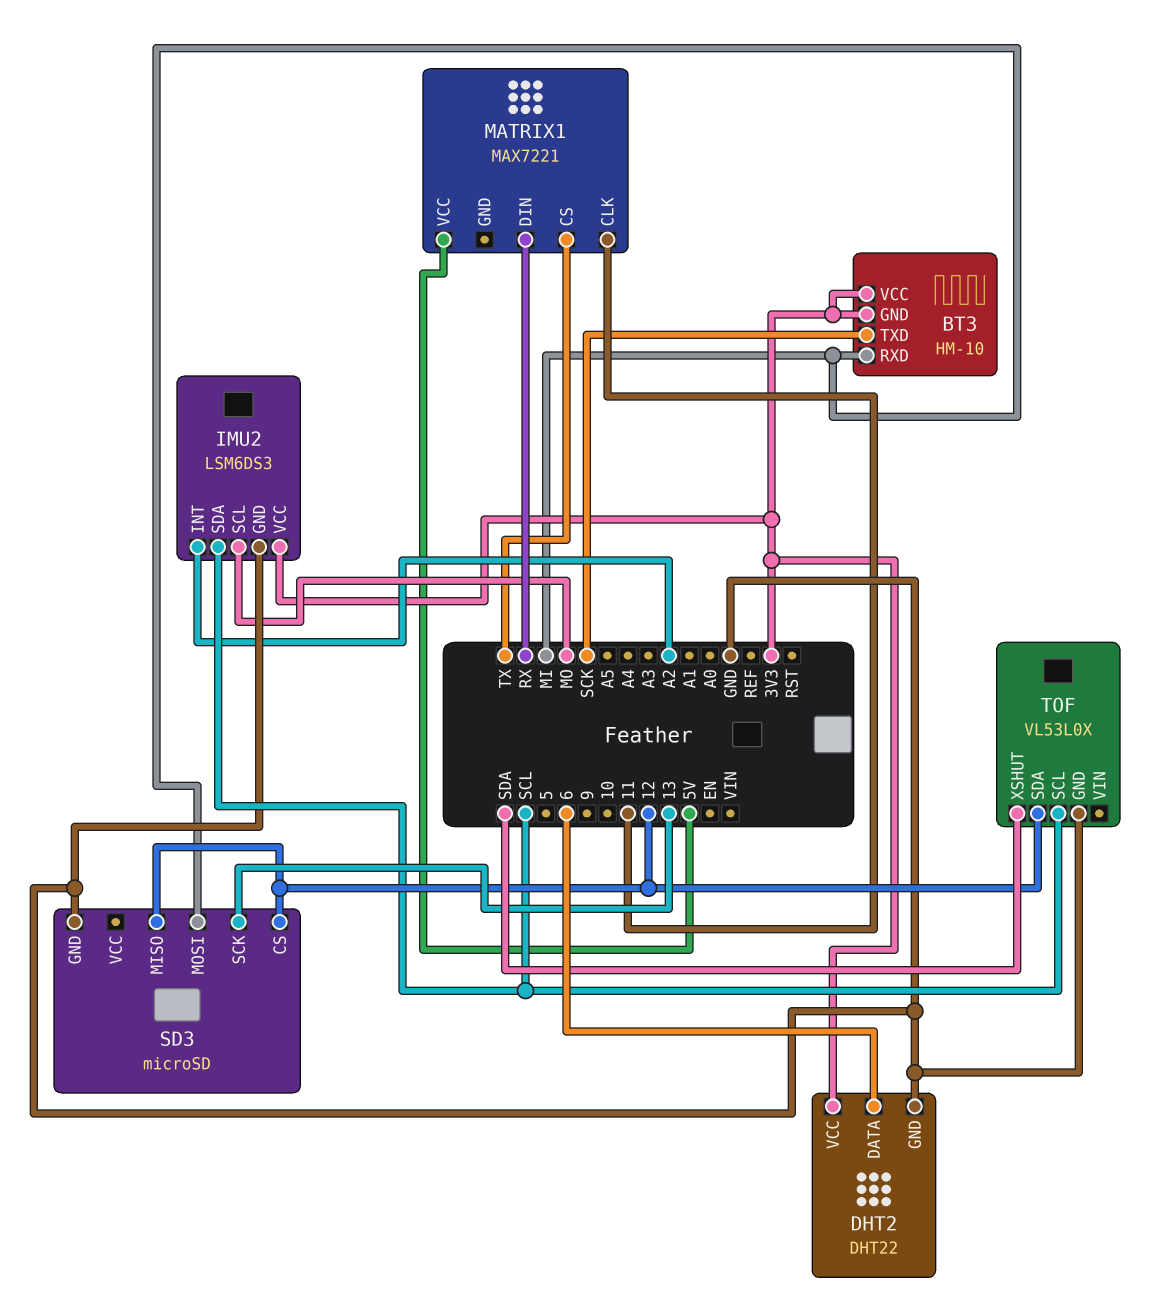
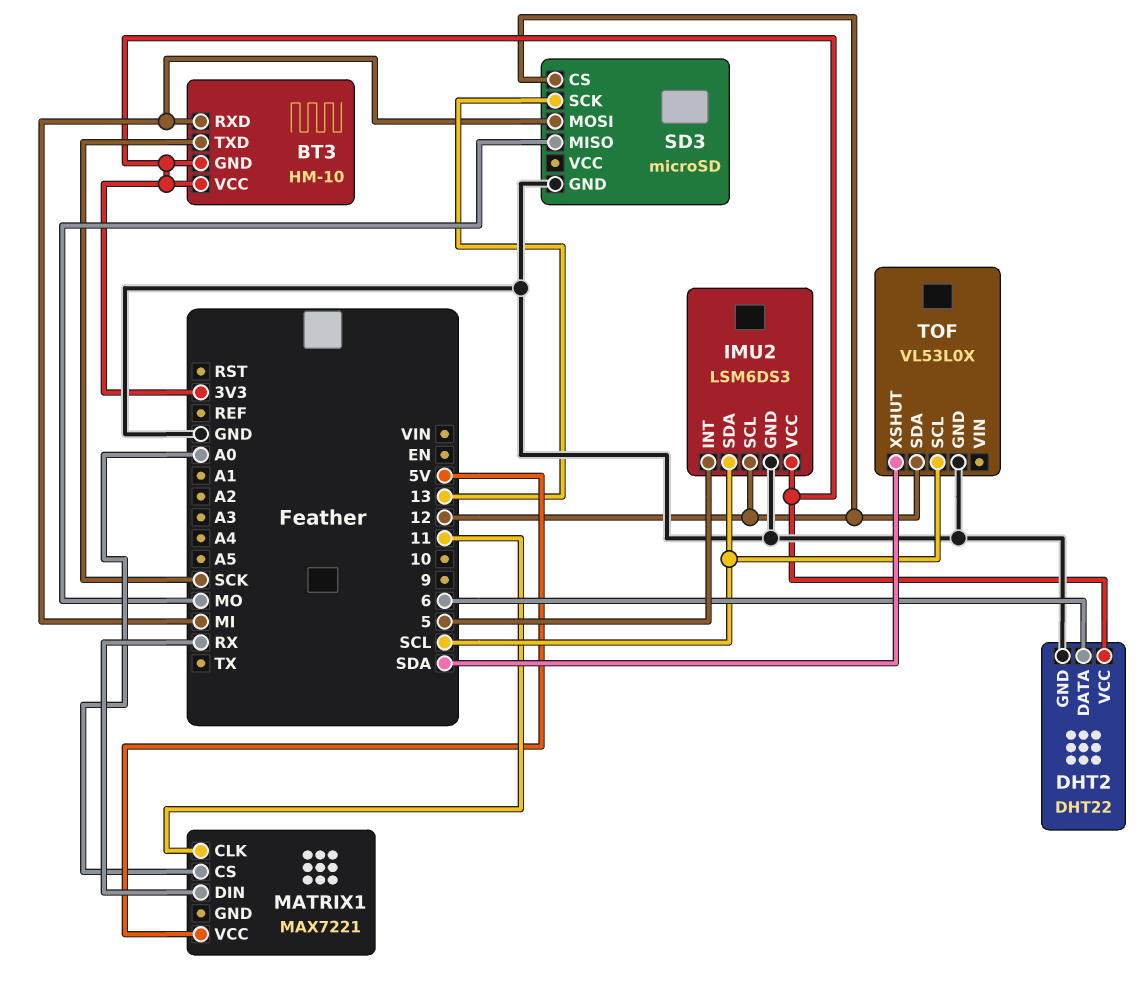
IMU2 pin INT: A2 -> 5
IMU2 pin SCL: MO -> 12
MATRIX1 pin CS: TX -> A0
SD3 pin MISO: 12 -> MO

